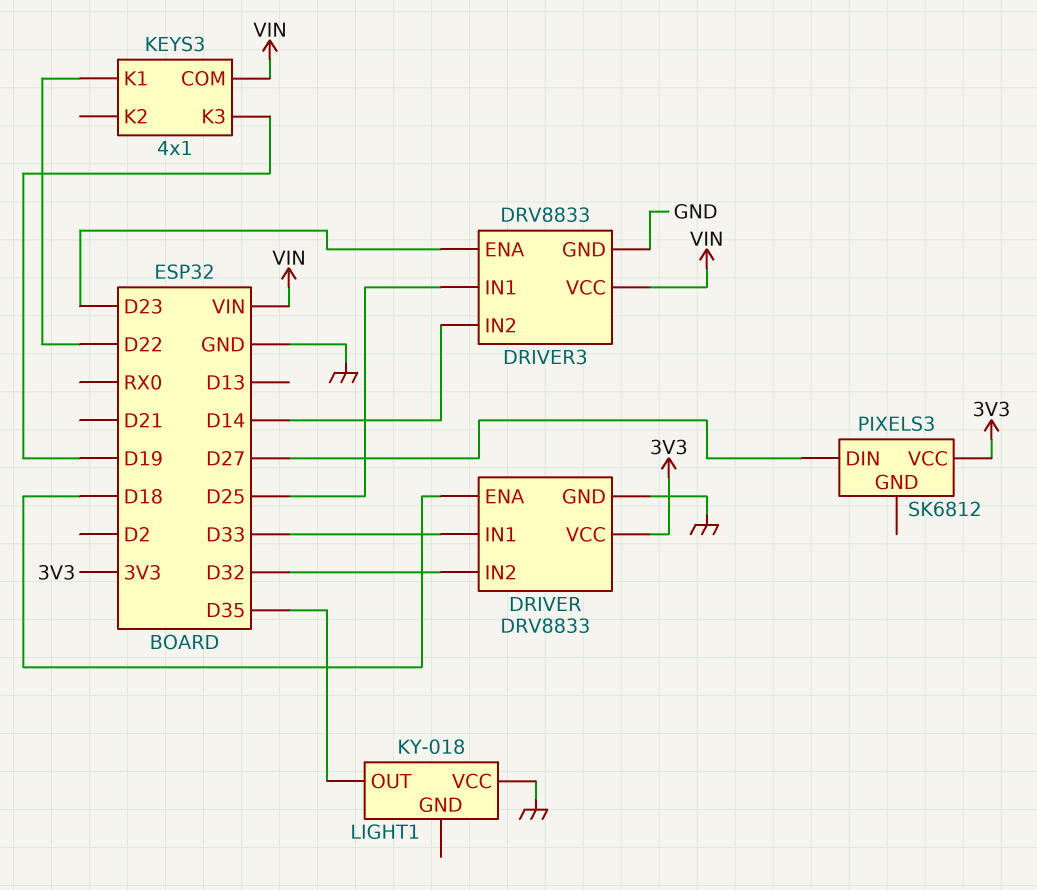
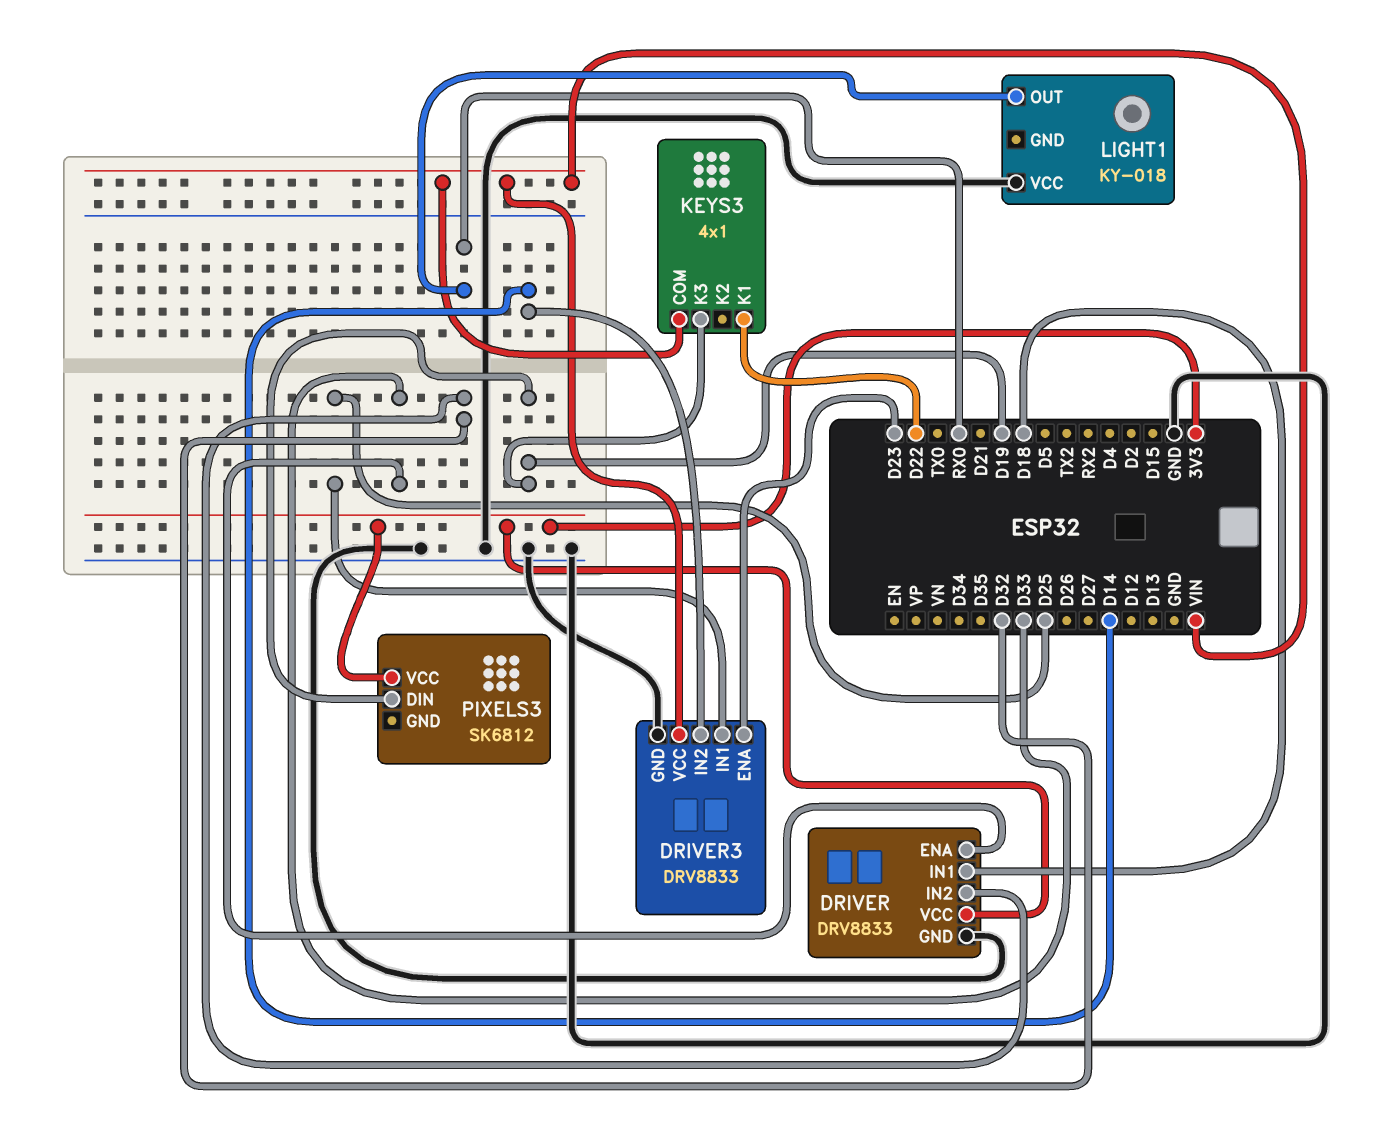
DRIVER pin ENA: D18 -> D33
DRIVER pin IN1: D33 -> D18
LIGHT1 pin OUT: D35 -> RX0
PIXELS3 pin DIN: D27 -> D19

